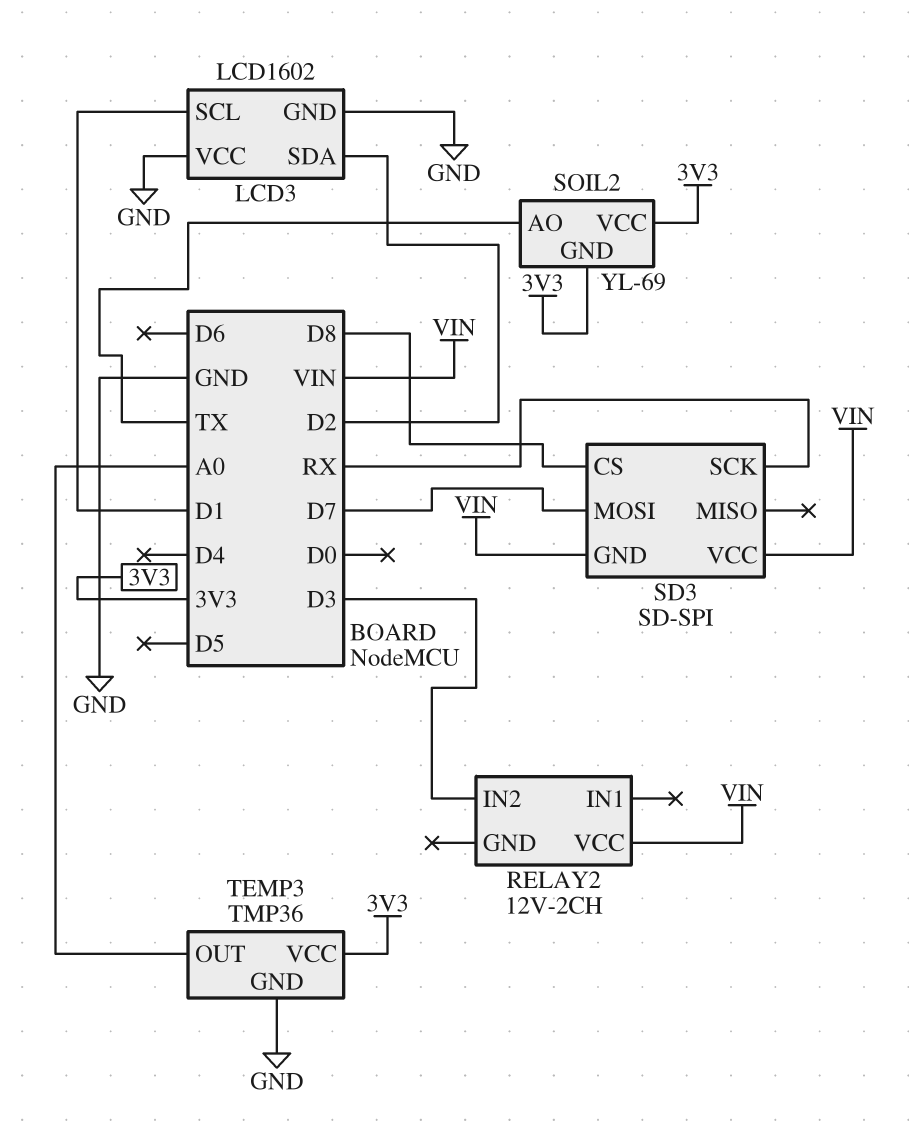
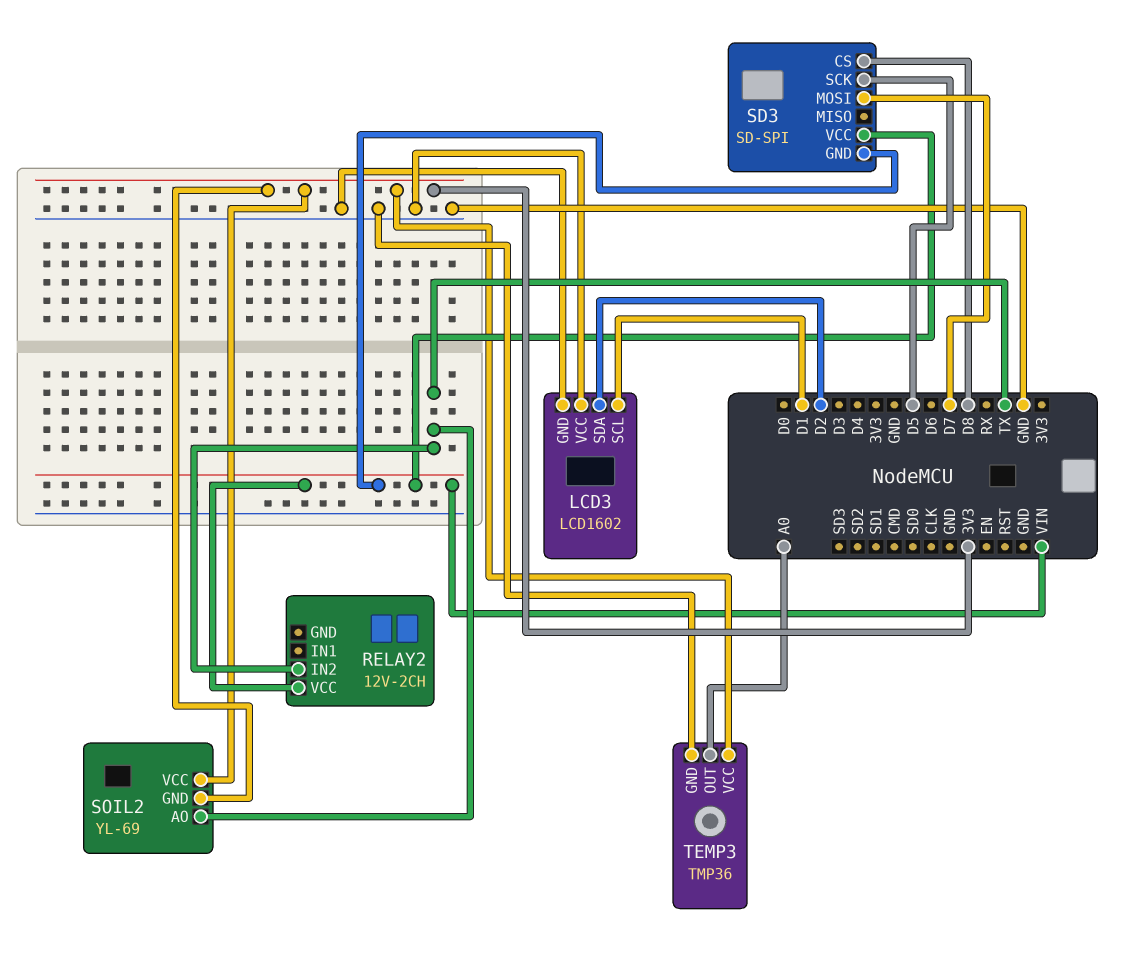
RELAY2 pin IN2: D3 -> TX
SD3 pin SCK: RX -> D5

